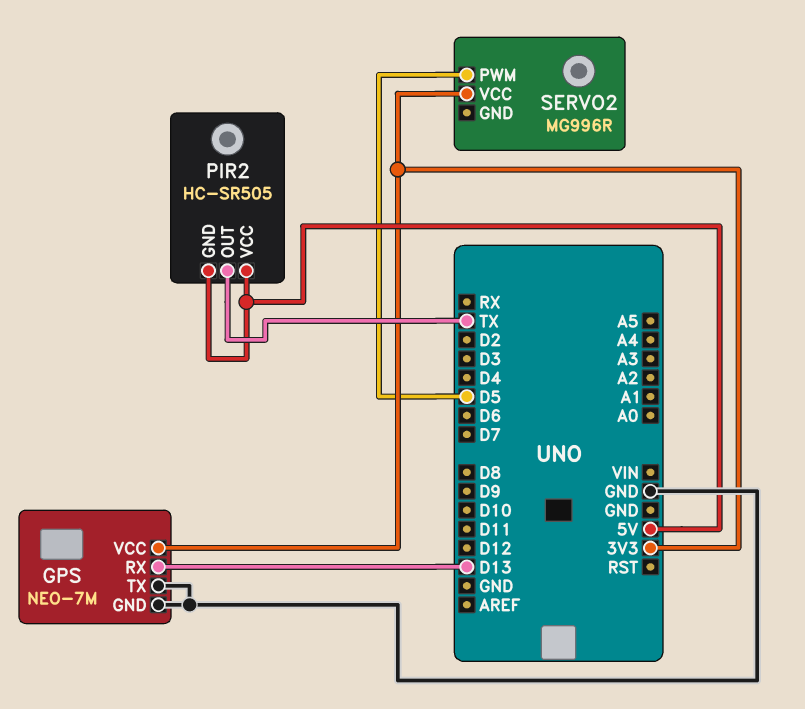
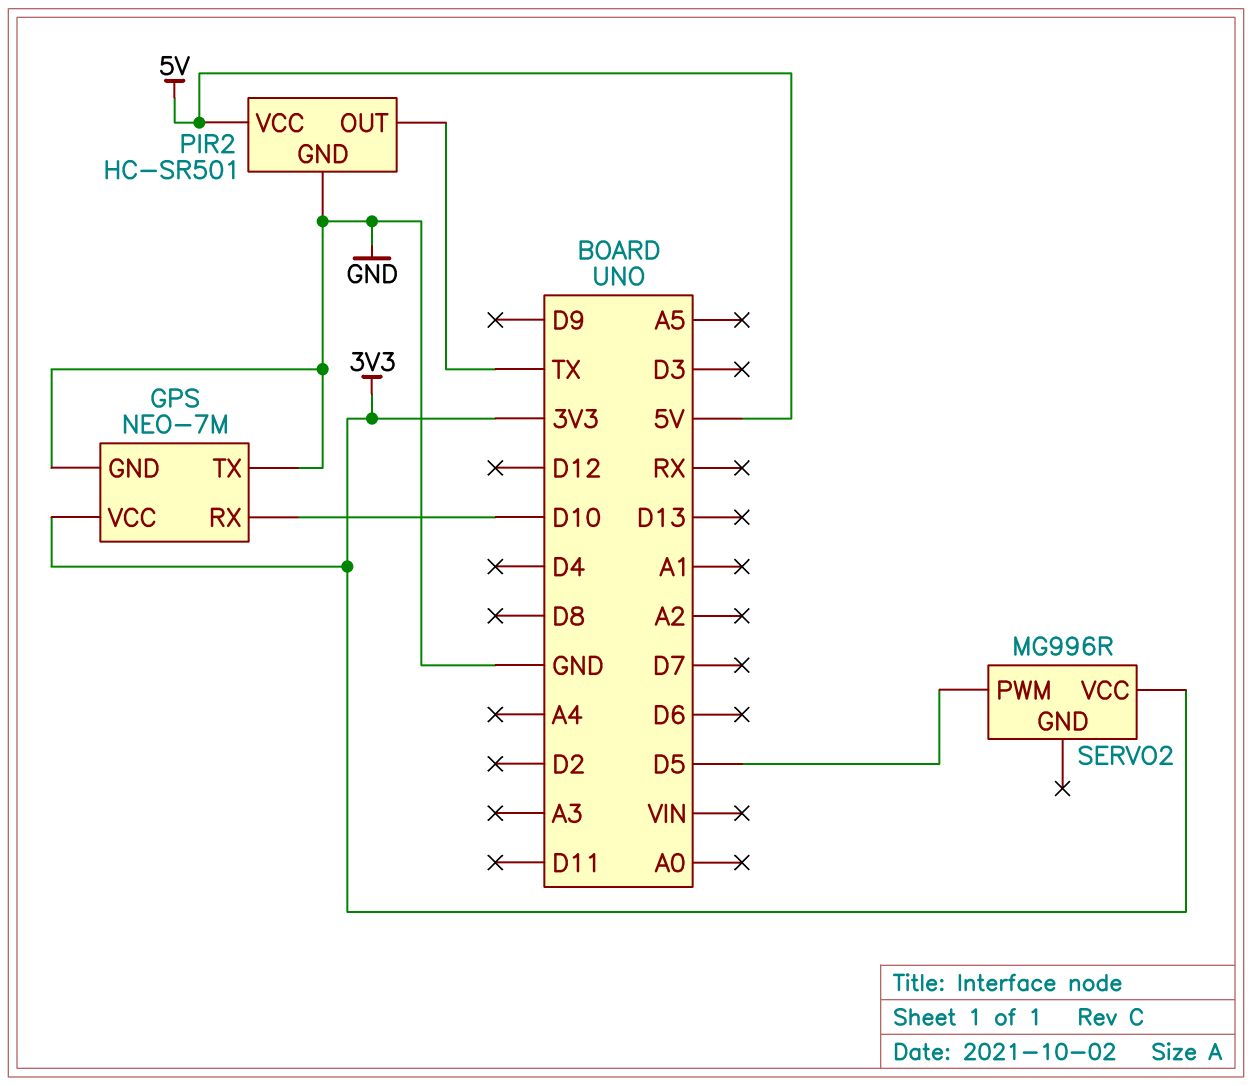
GPS pin RX: D13 -> D10
PIR2: HC-SR505 -> HC-SR501
PIR2 pin GND: 5V -> GND

